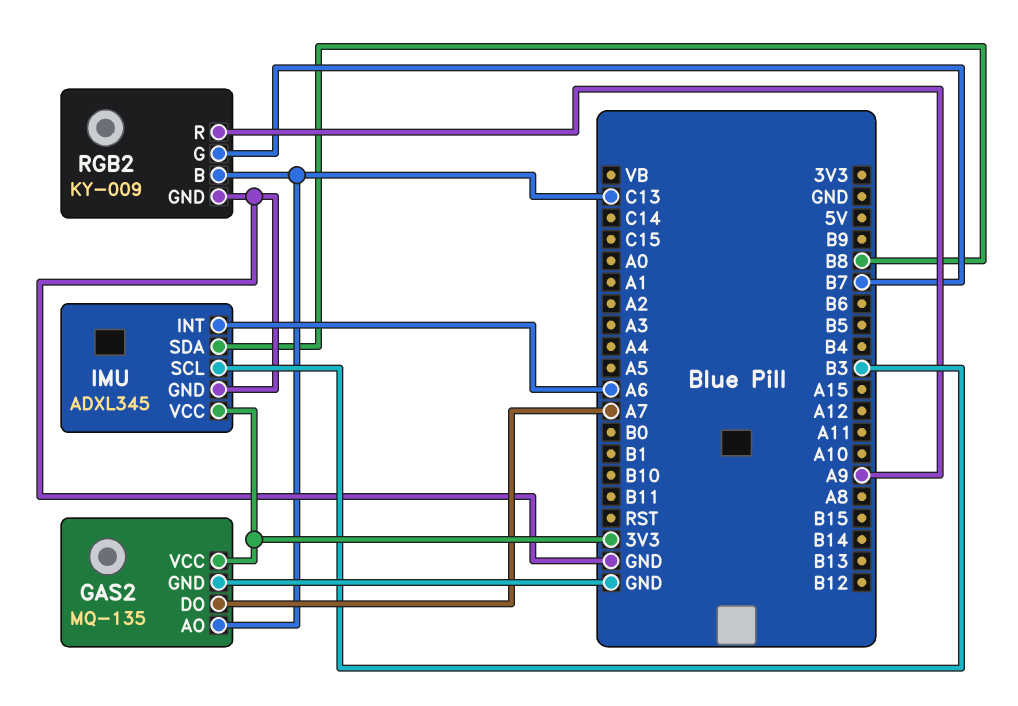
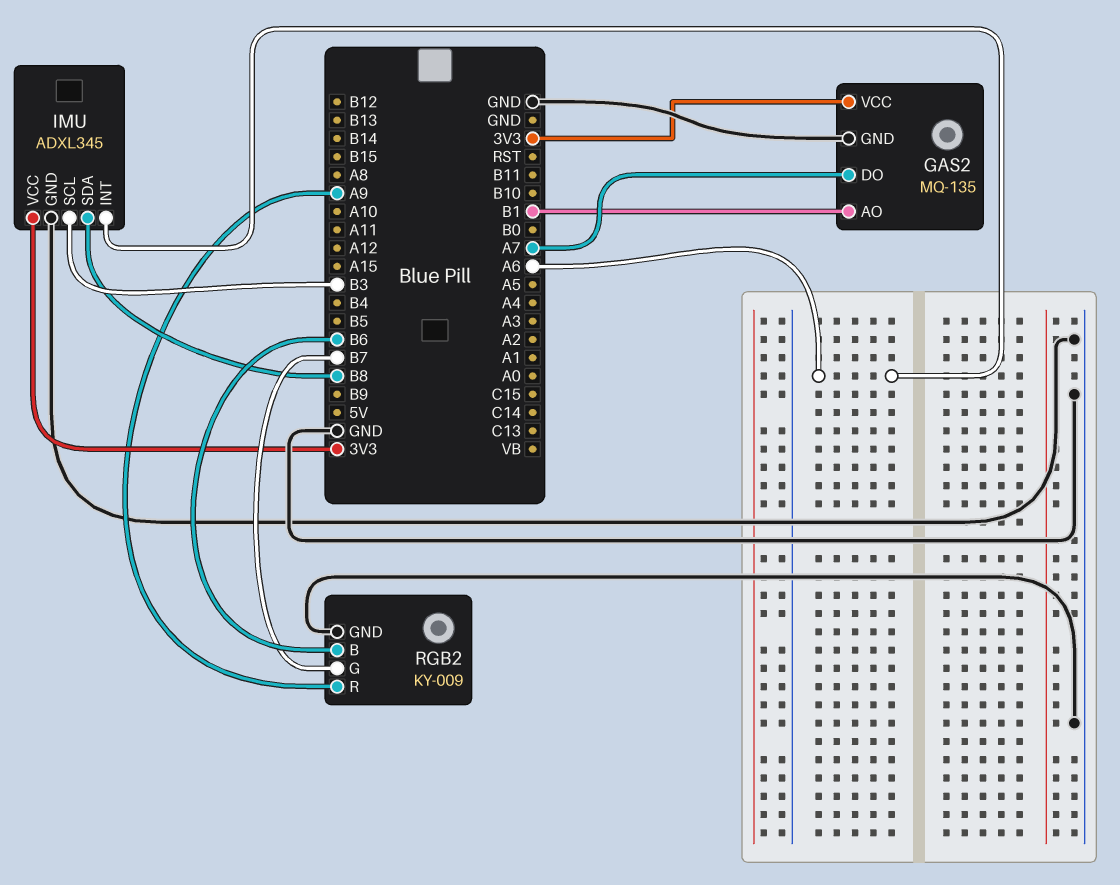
GAS2 pin AO: C13 -> B1
RGB2 pin B: C13 -> B6

